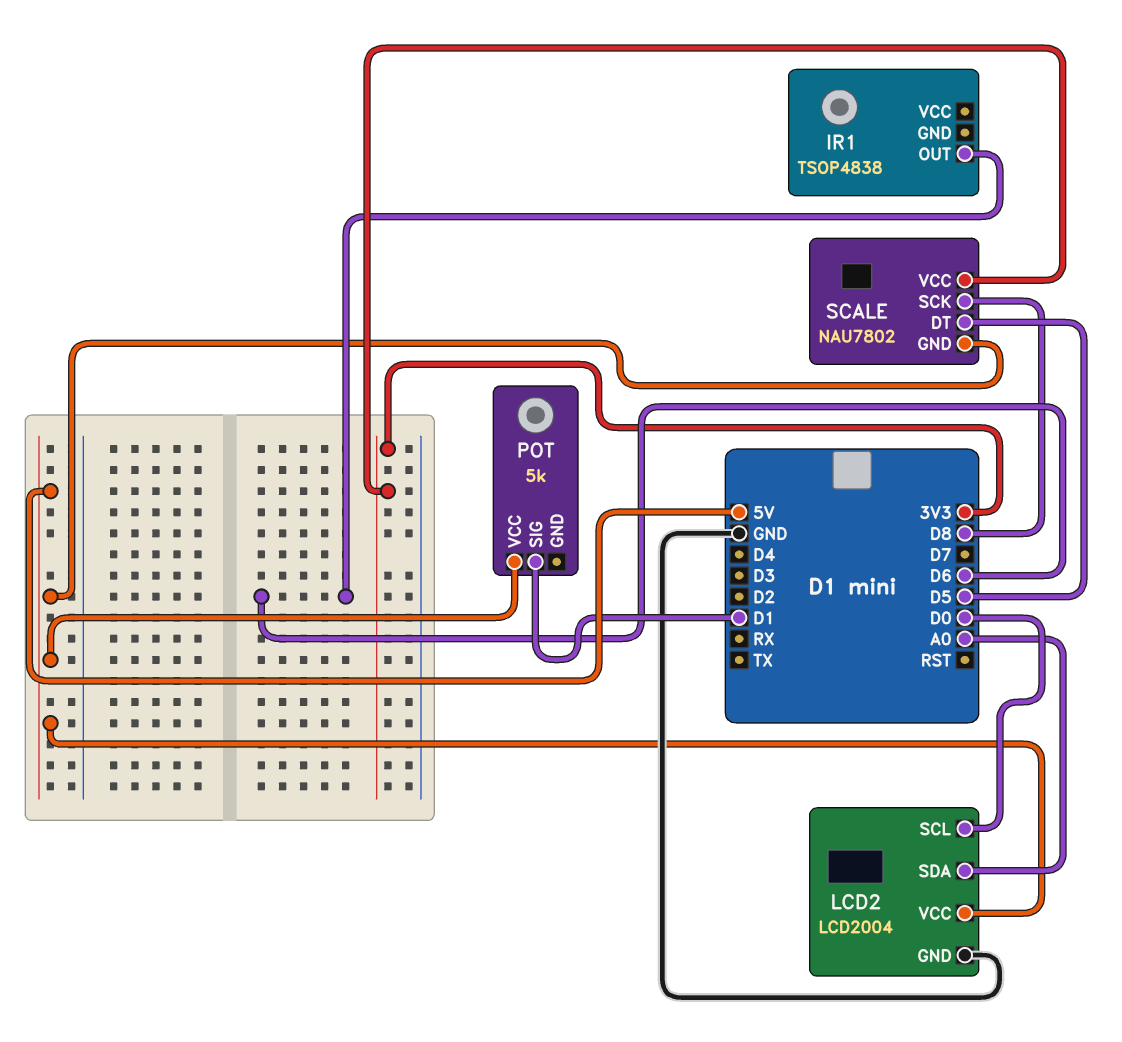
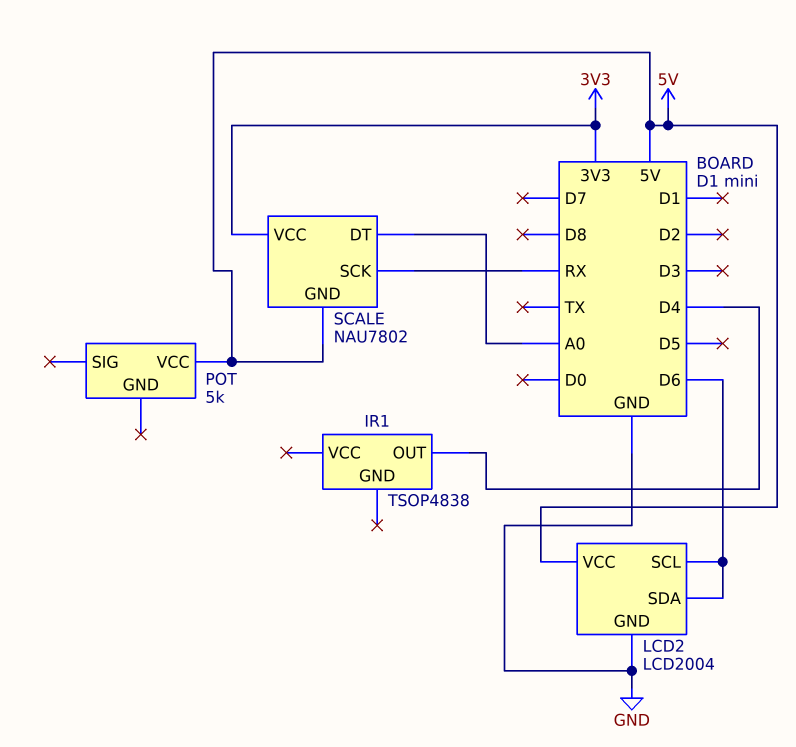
IR1 pin OUT: D6 -> D4
LCD2 pin SCL: D0 -> D6
LCD2 pin SDA: A0 -> D6
POT pin SIG: D1 -> none
SCALE pin DT: D5 -> A0
SCALE pin SCK: D8 -> RX

